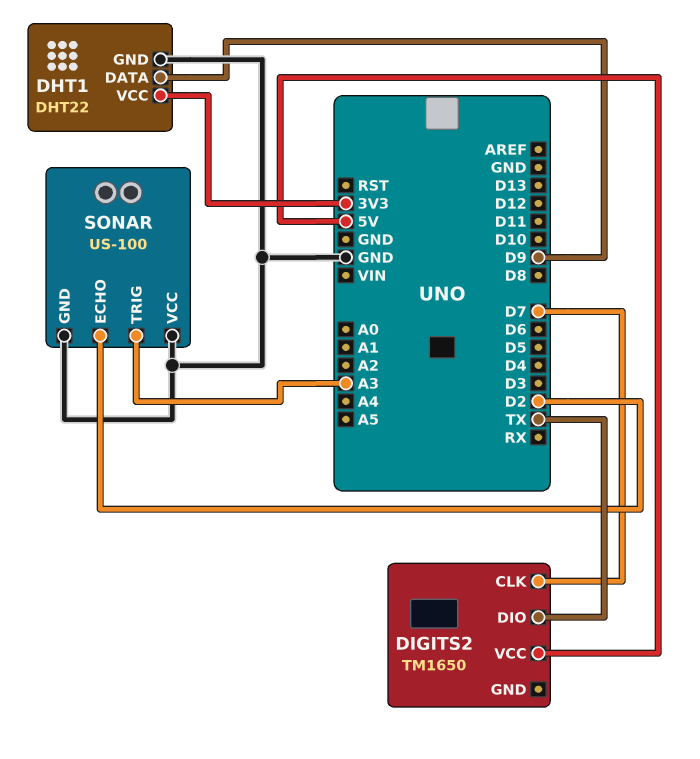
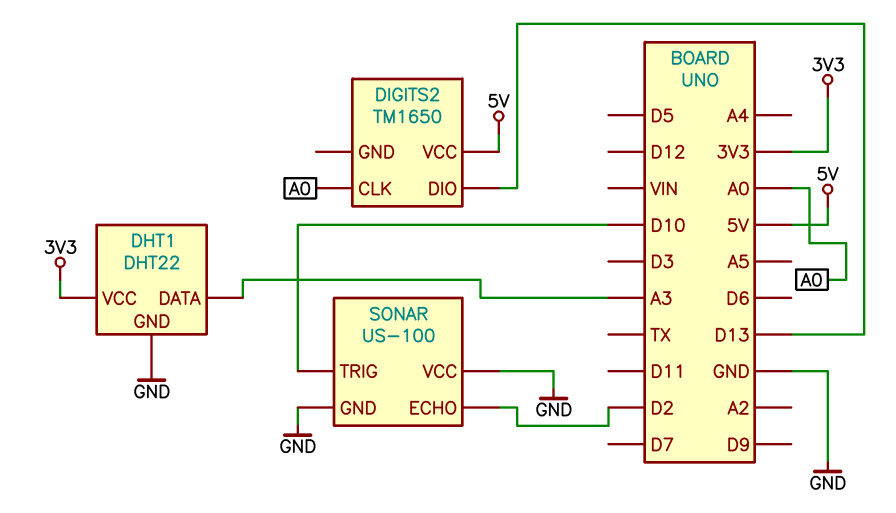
DHT1 pin DATA: D9 -> A3
DIGITS2 pin CLK: D7 -> A0
DIGITS2 pin DIO: TX -> D13
SONAR pin TRIG: A3 -> D10

